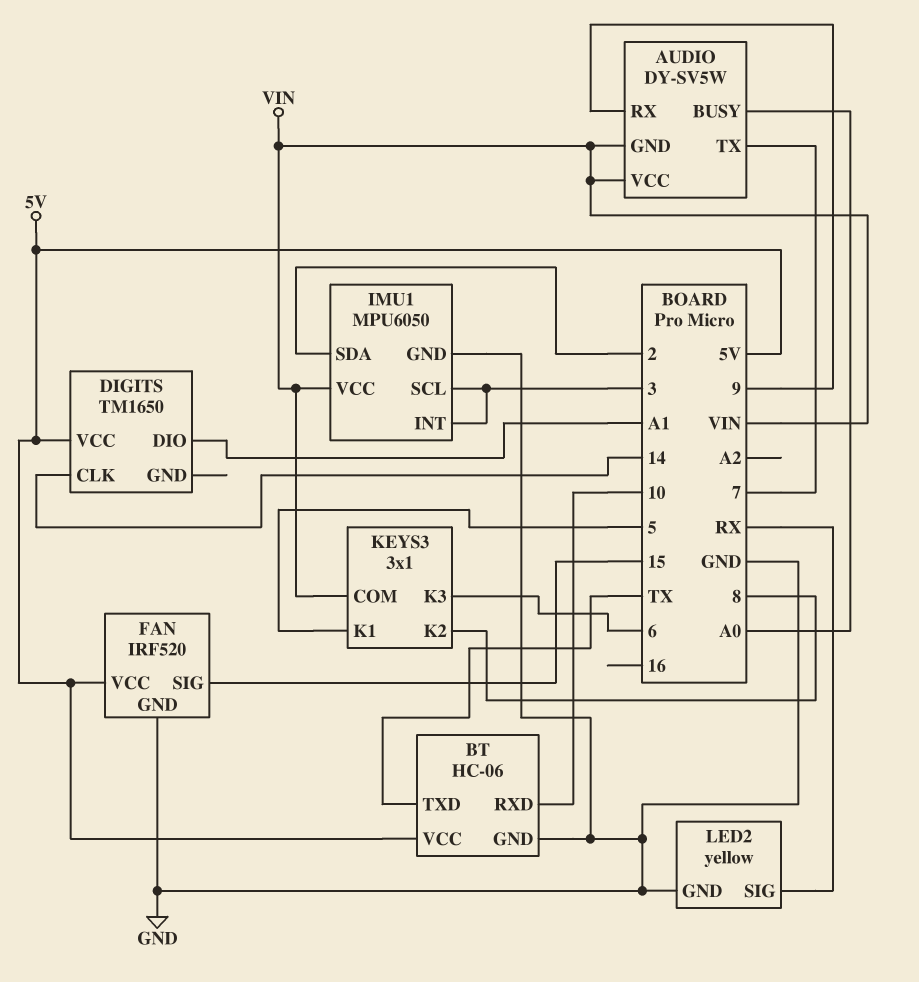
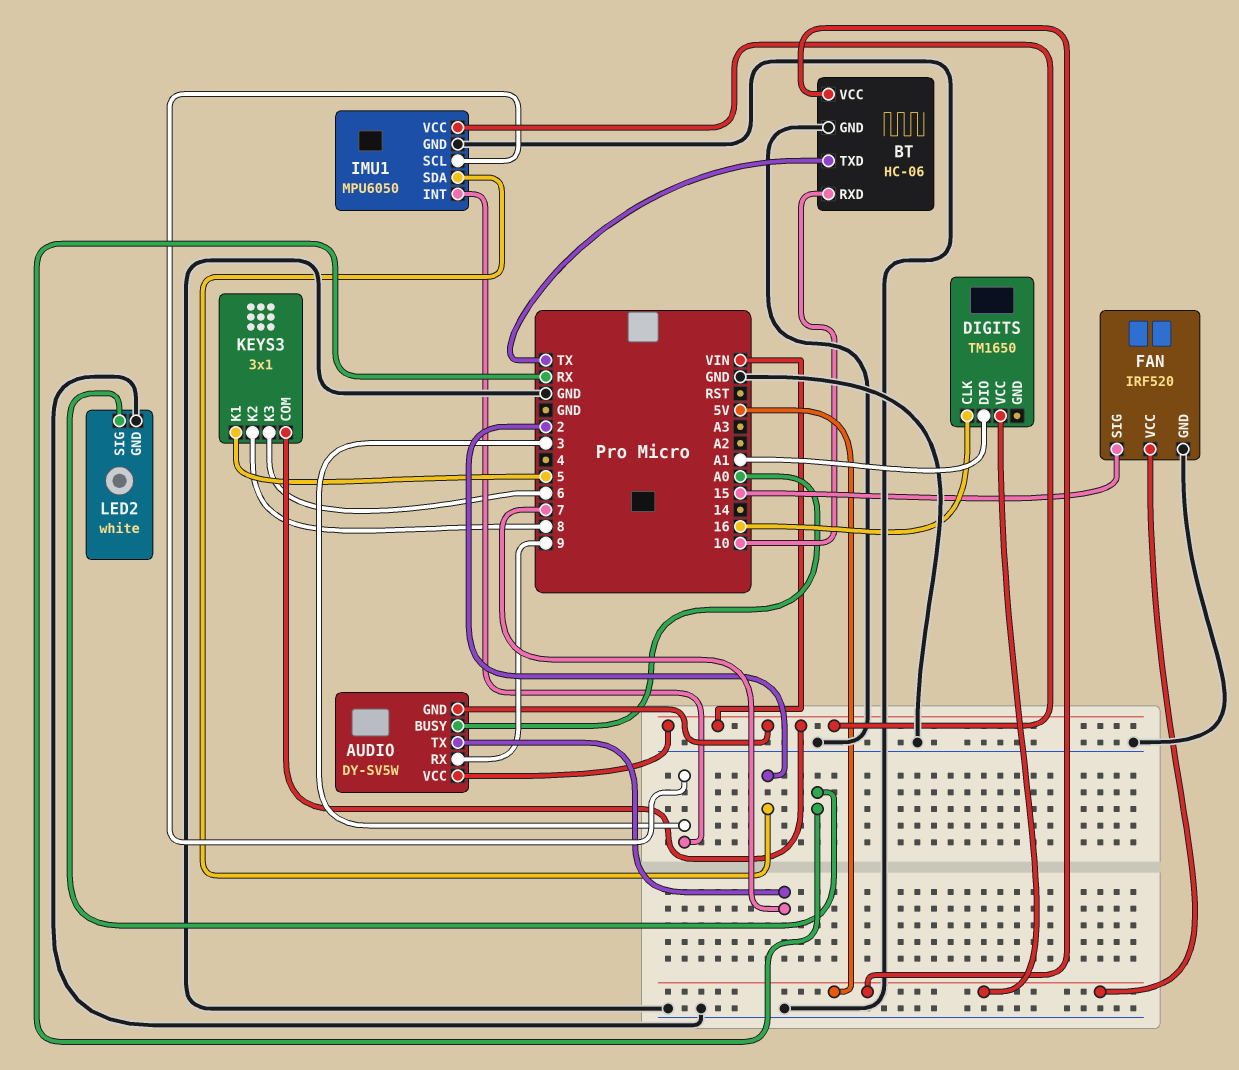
DIGITS pin CLK: 14 -> 16
LED2: yellow -> white

